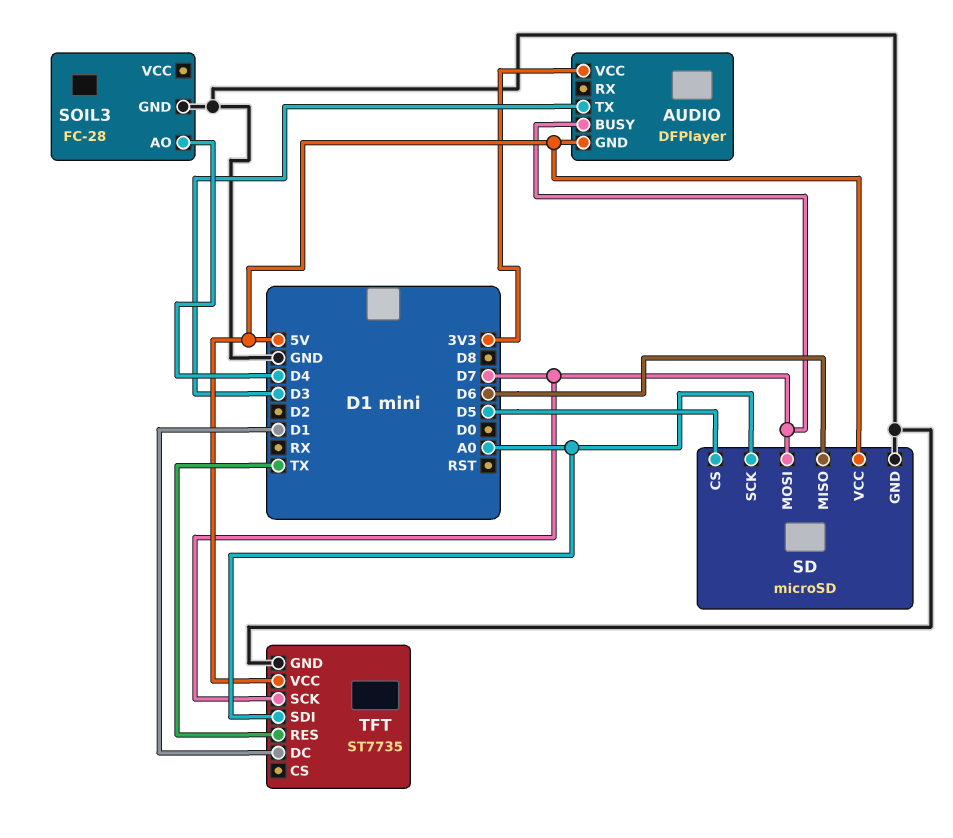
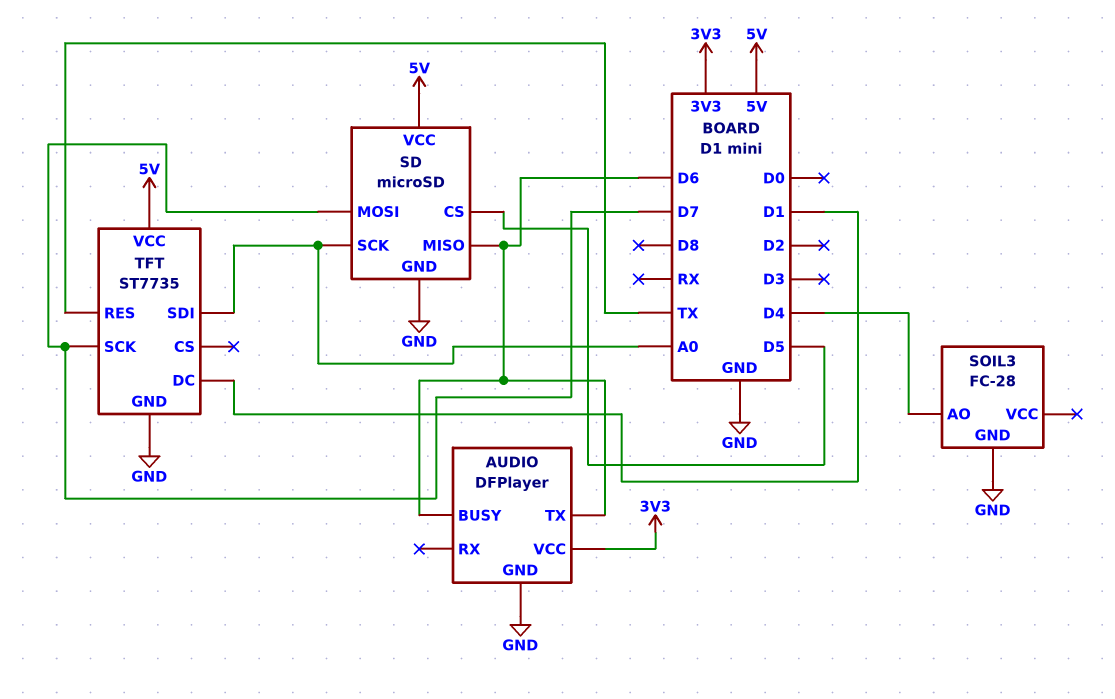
AUDIO pin BUSY: D7 -> D6
AUDIO pin GND: 5V -> GND
AUDIO pin TX: D3 -> D6

